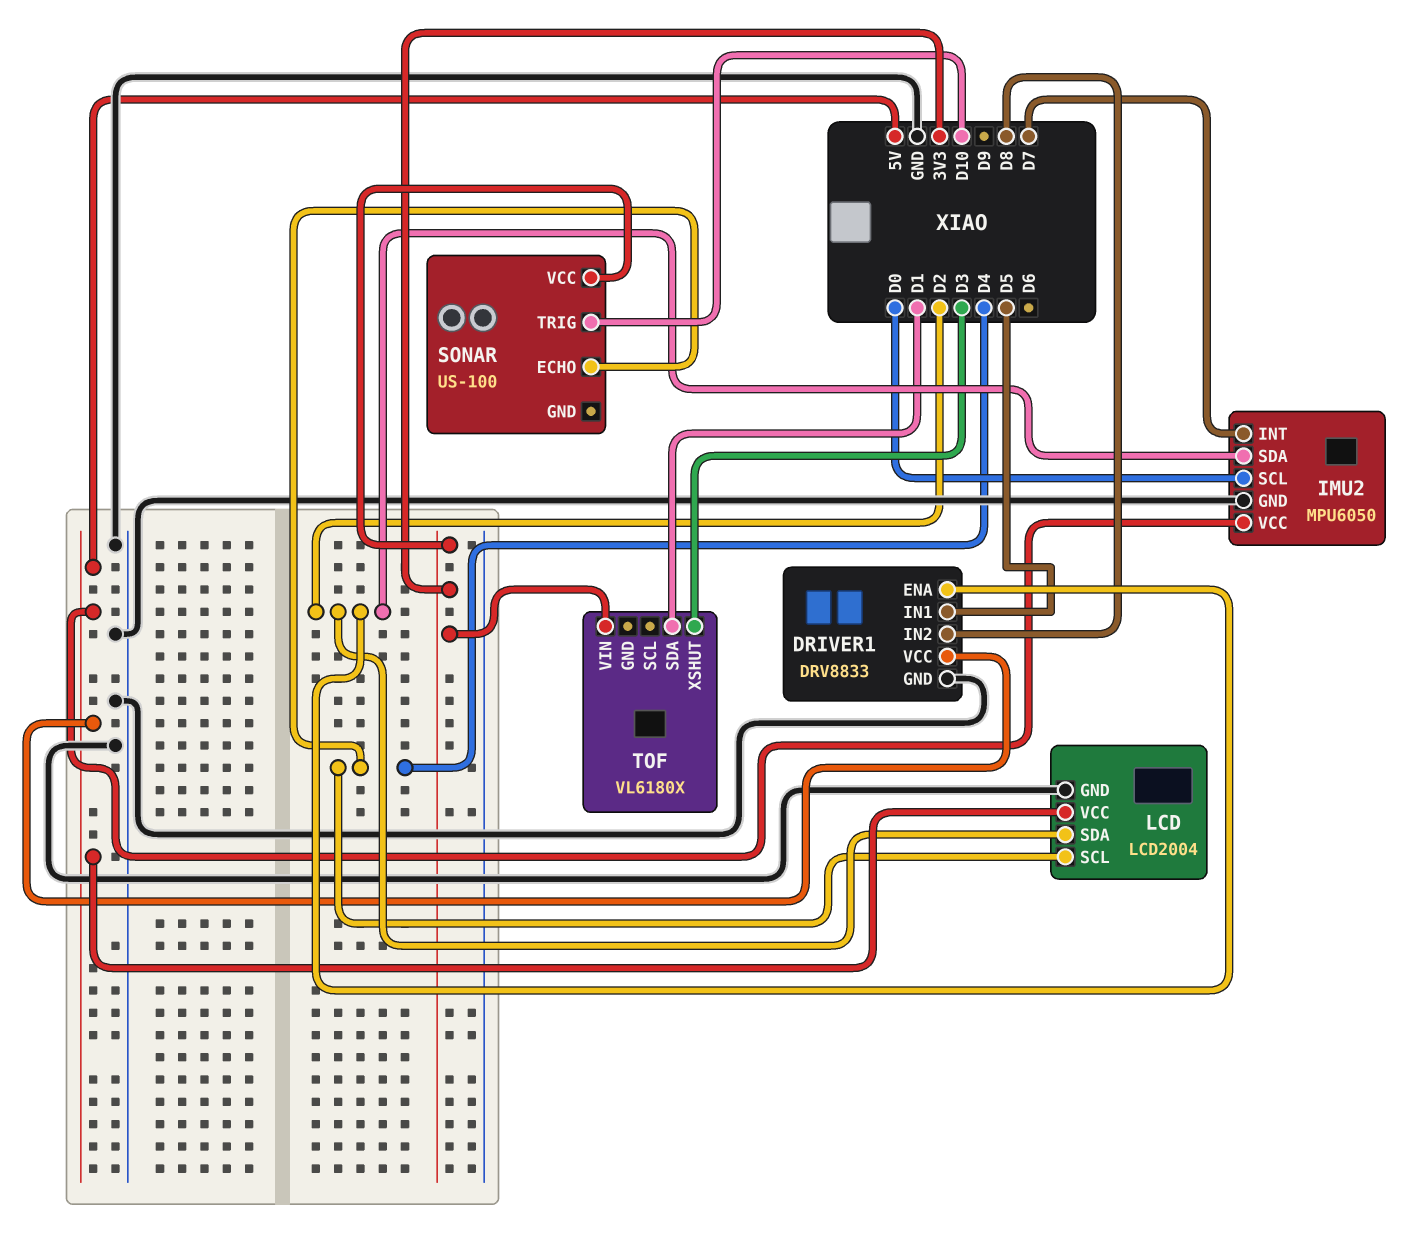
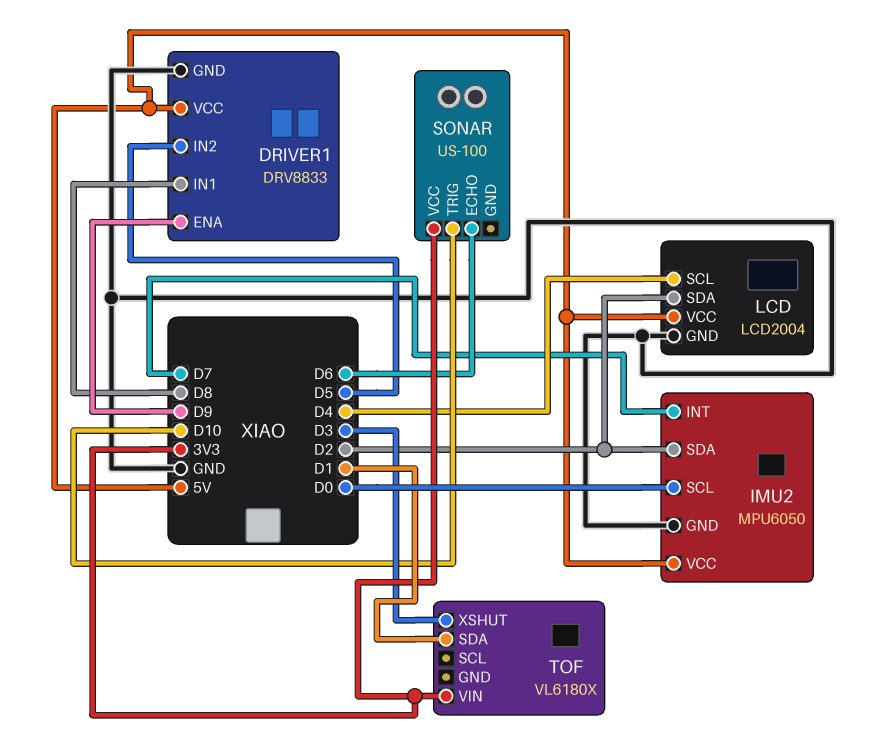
DRIVER1 pin ENA: D2 -> D9
DRIVER1 pin IN1: D5 -> D8
DRIVER1 pin IN2: D8 -> D5
SONAR pin ECHO: D4 -> D6

